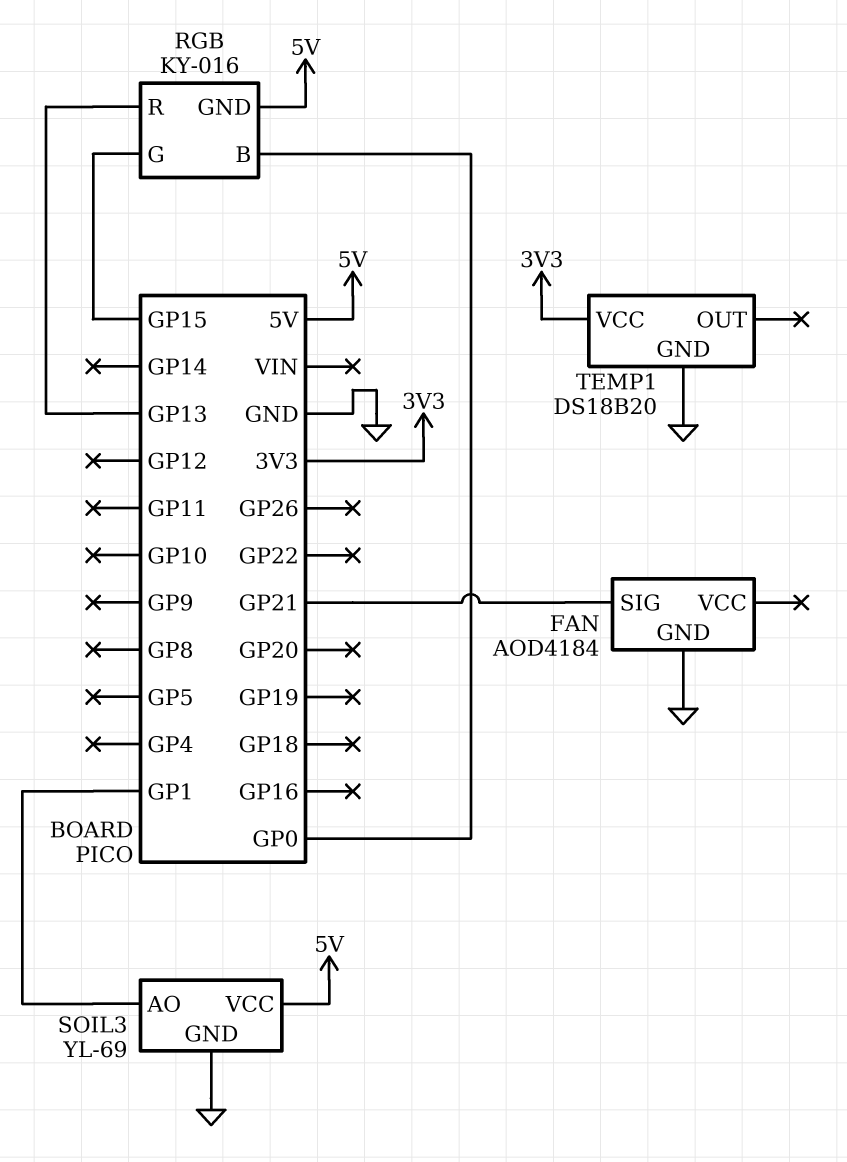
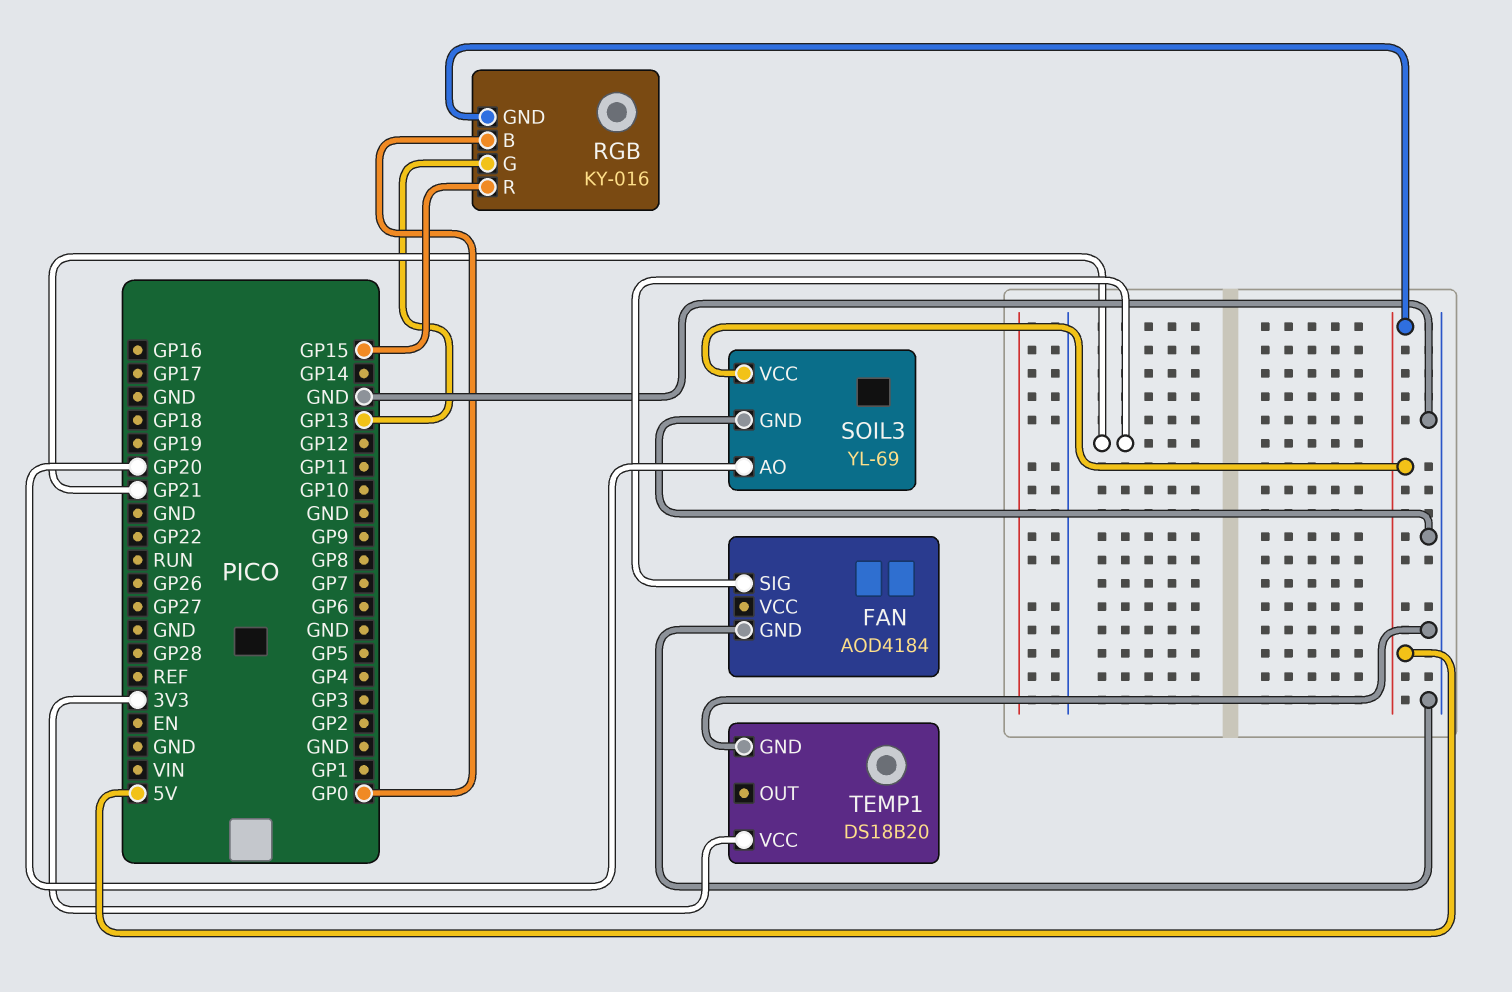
RGB pin G: GP15 -> GP13
RGB pin R: GP13 -> GP15
SOIL3 pin AO: GP1 -> GP20

